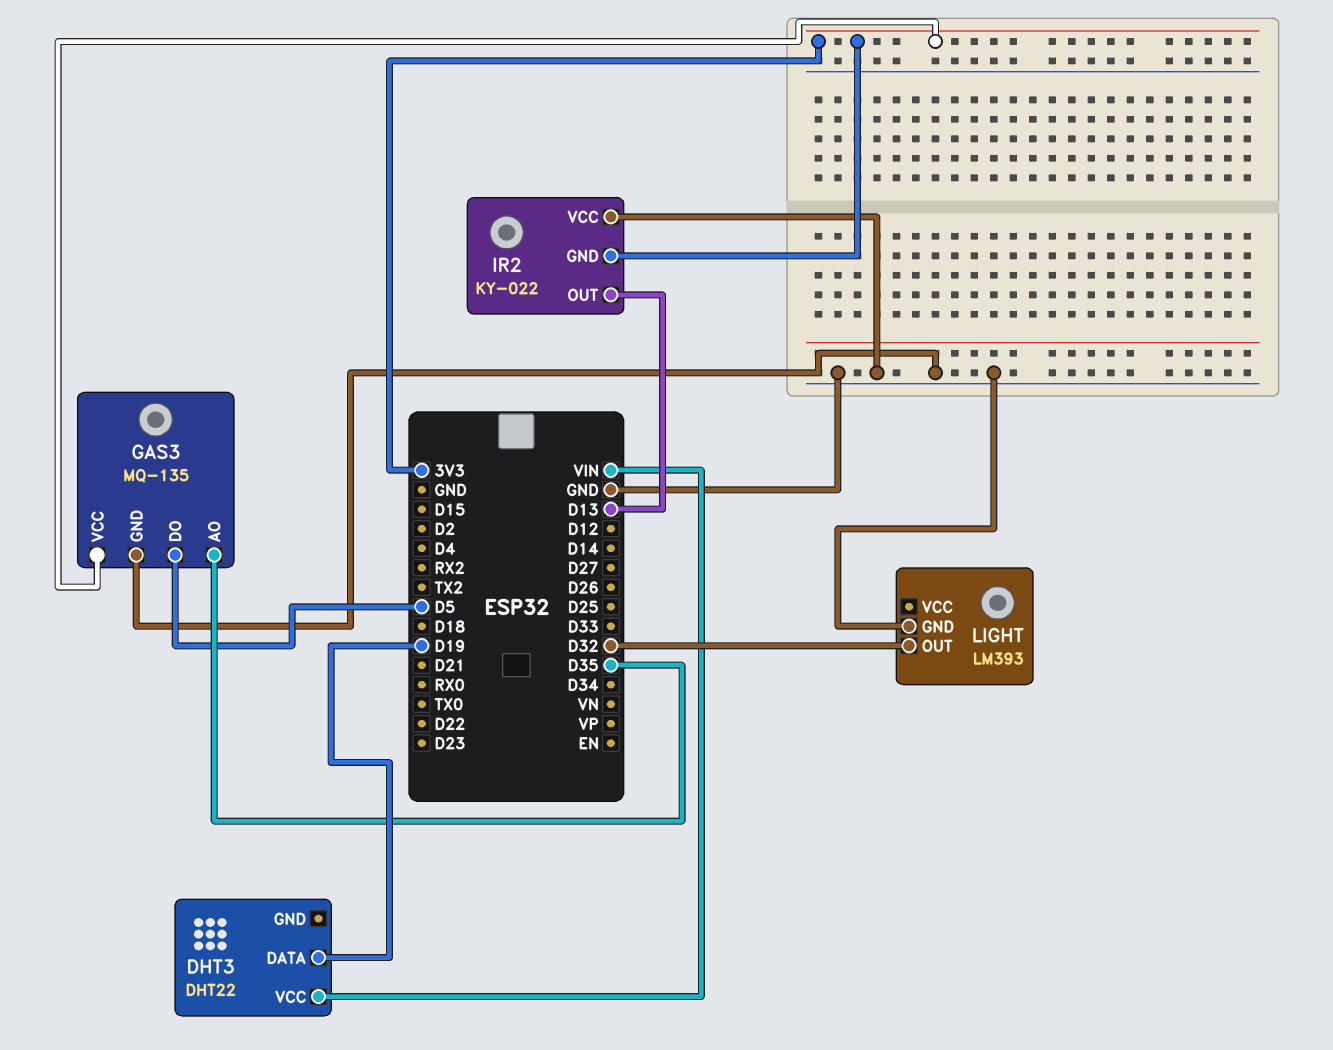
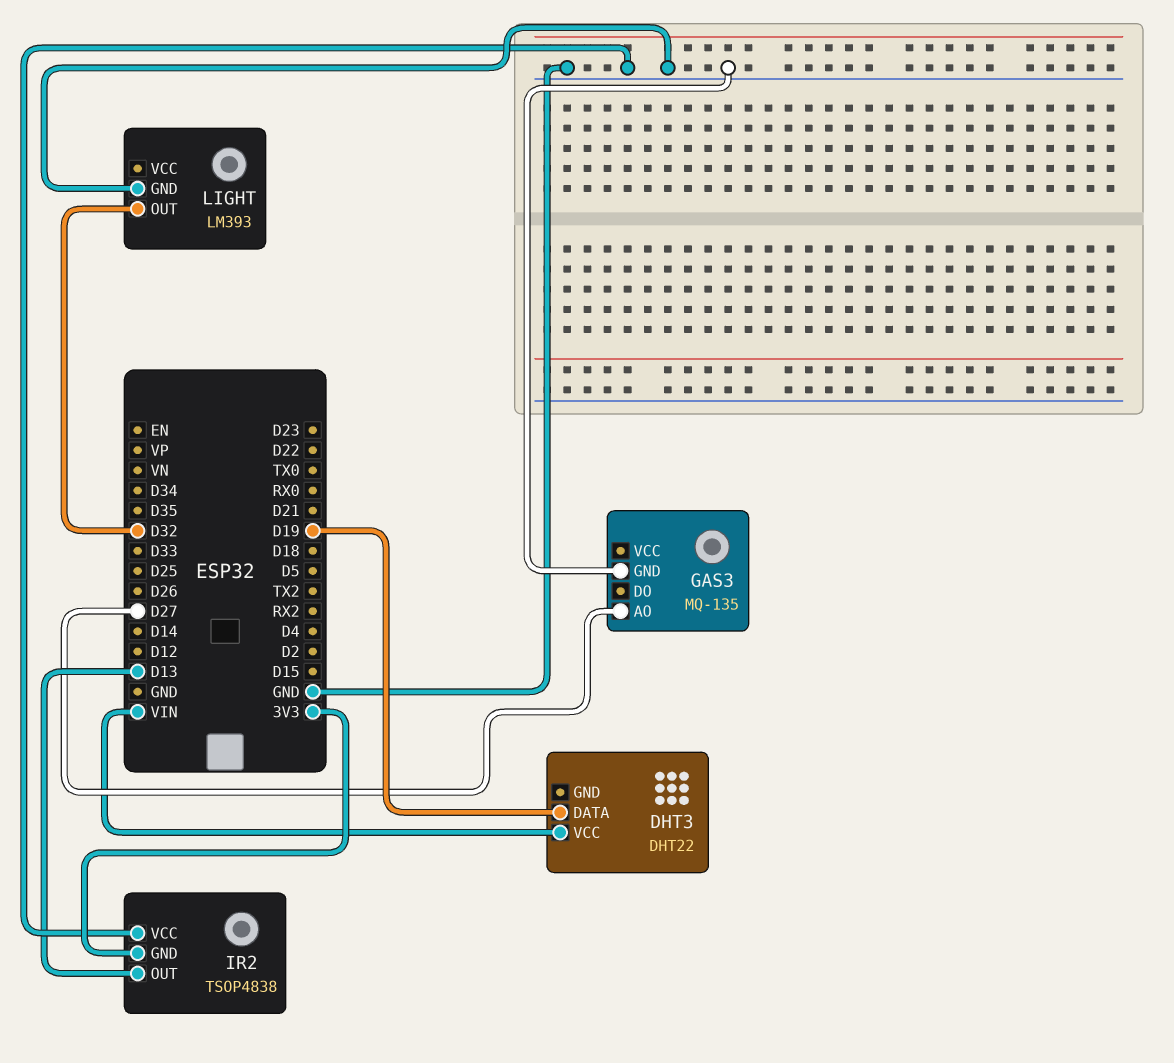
GAS3 pin AO: D35 -> D27
GAS3 pin DO: D5 -> none
GAS3 pin VCC: 3V3 -> none
IR2: KY-022 -> TSOP4838

